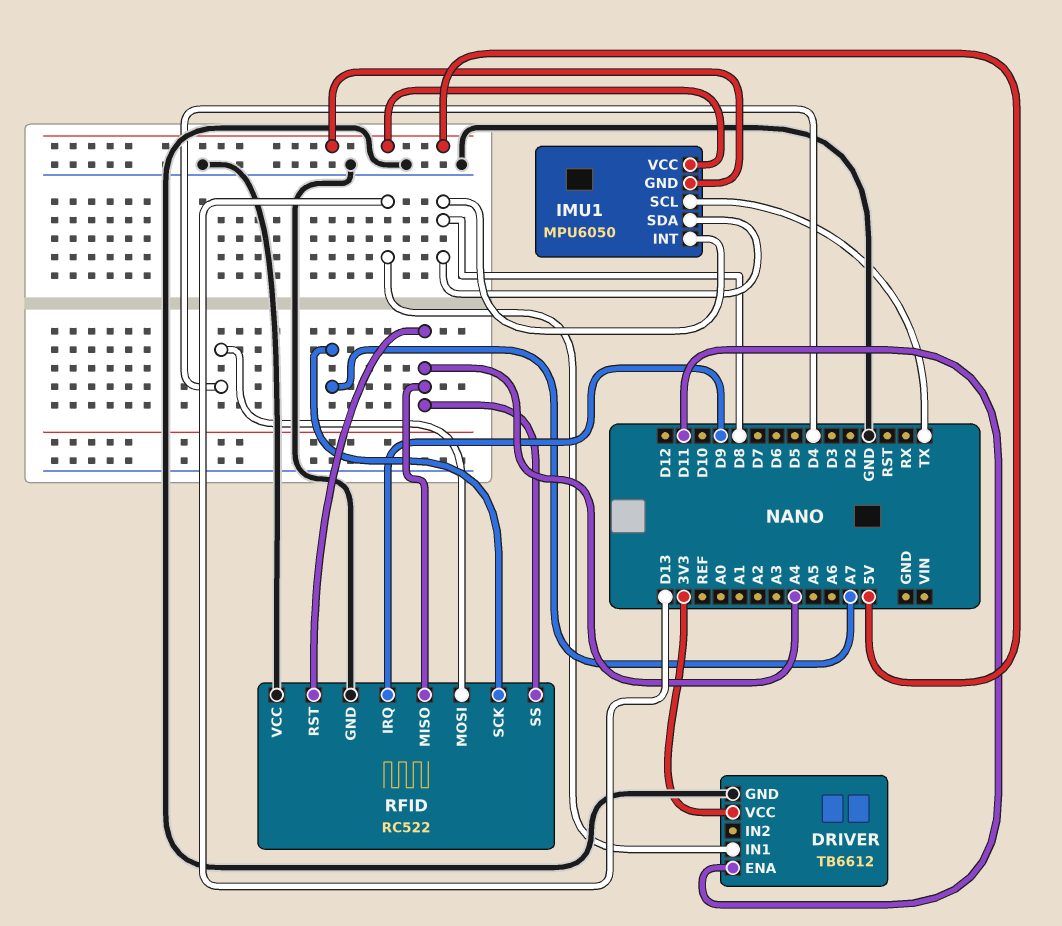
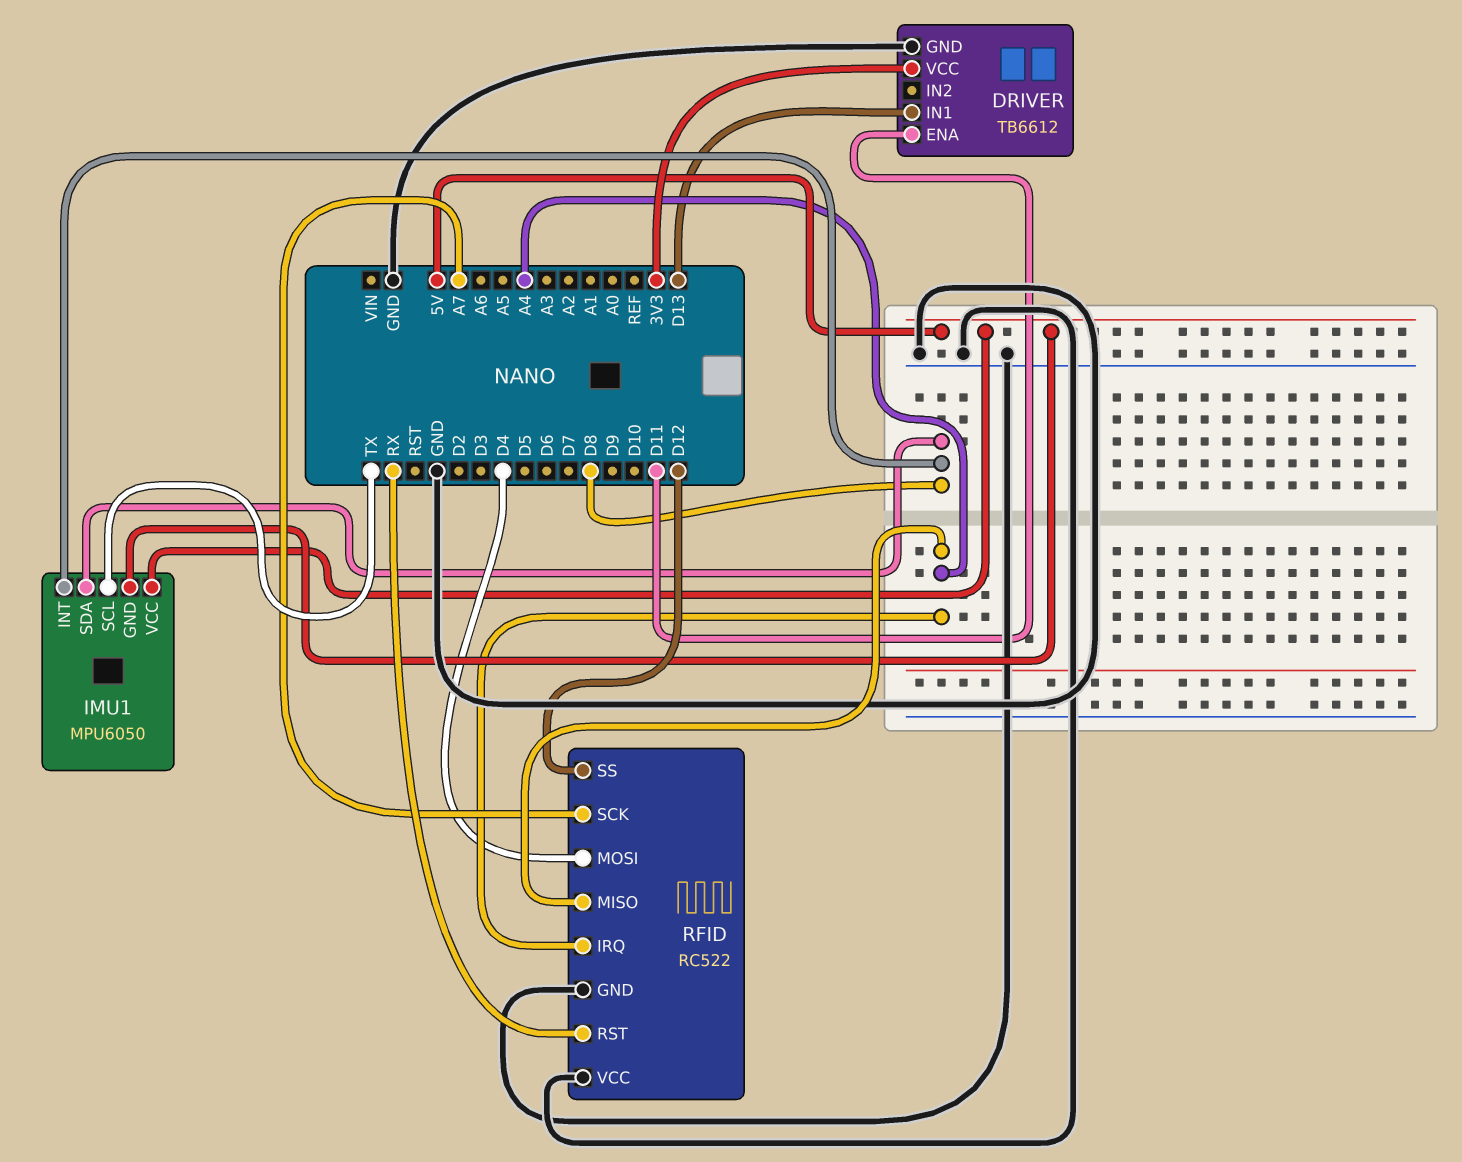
RFID pin IRQ: D9 -> A4
RFID pin RST: A4 -> RX
RFID pin SS: A4 -> D12

